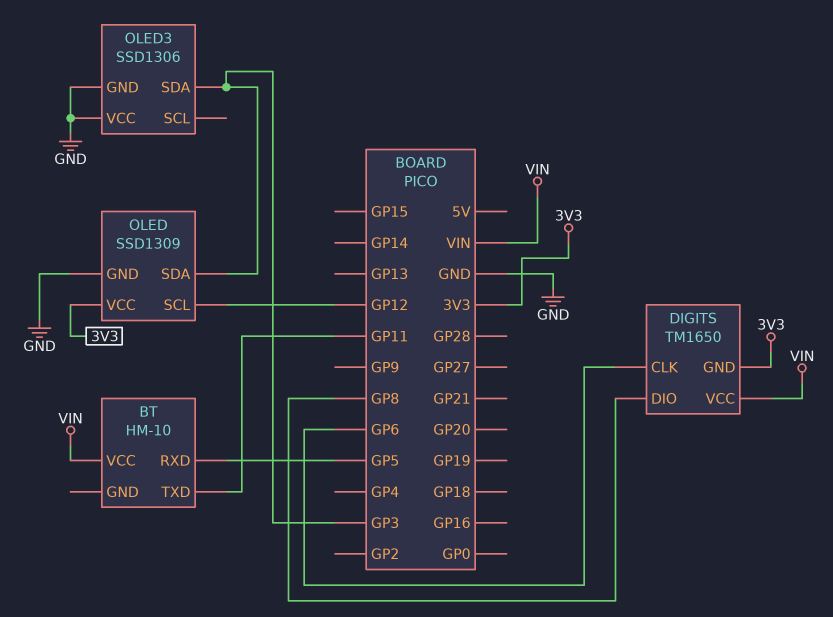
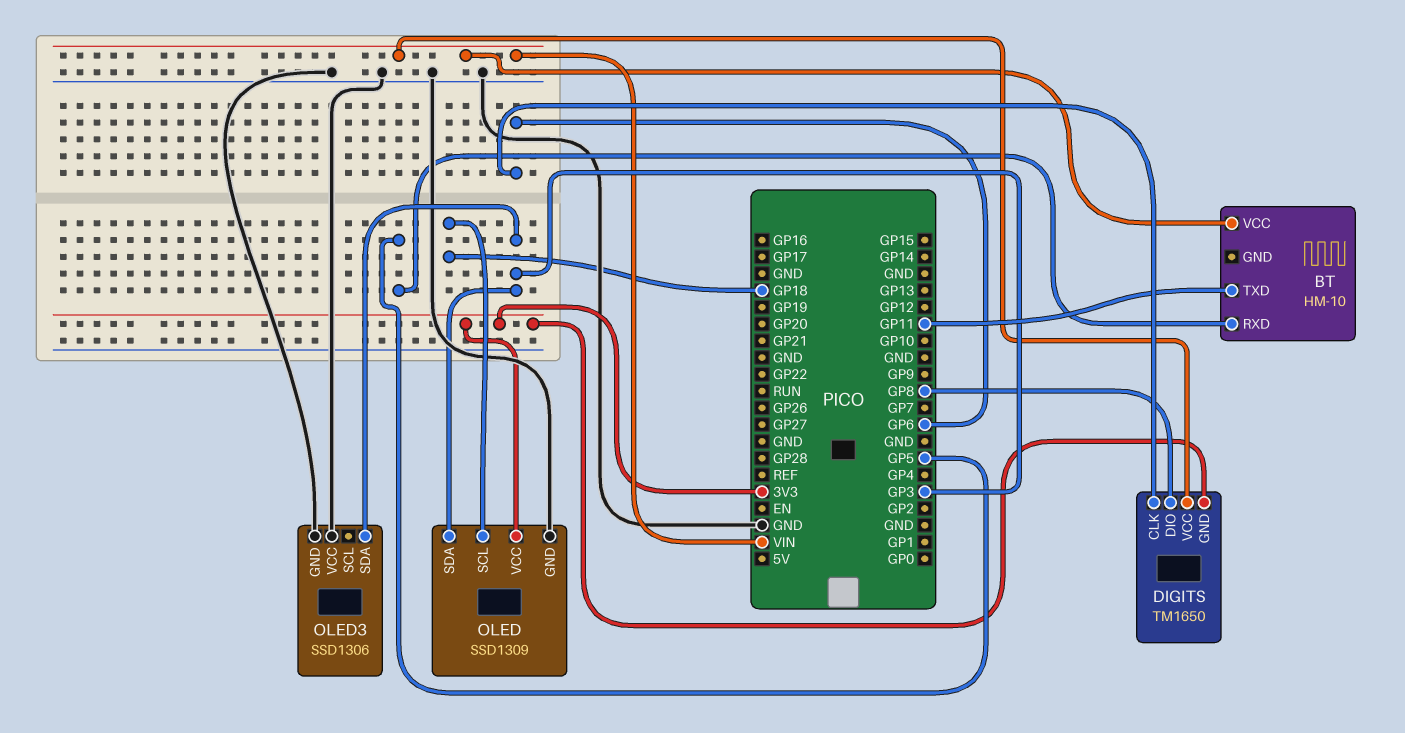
OLED pin SCL: GP12 -> GP18

